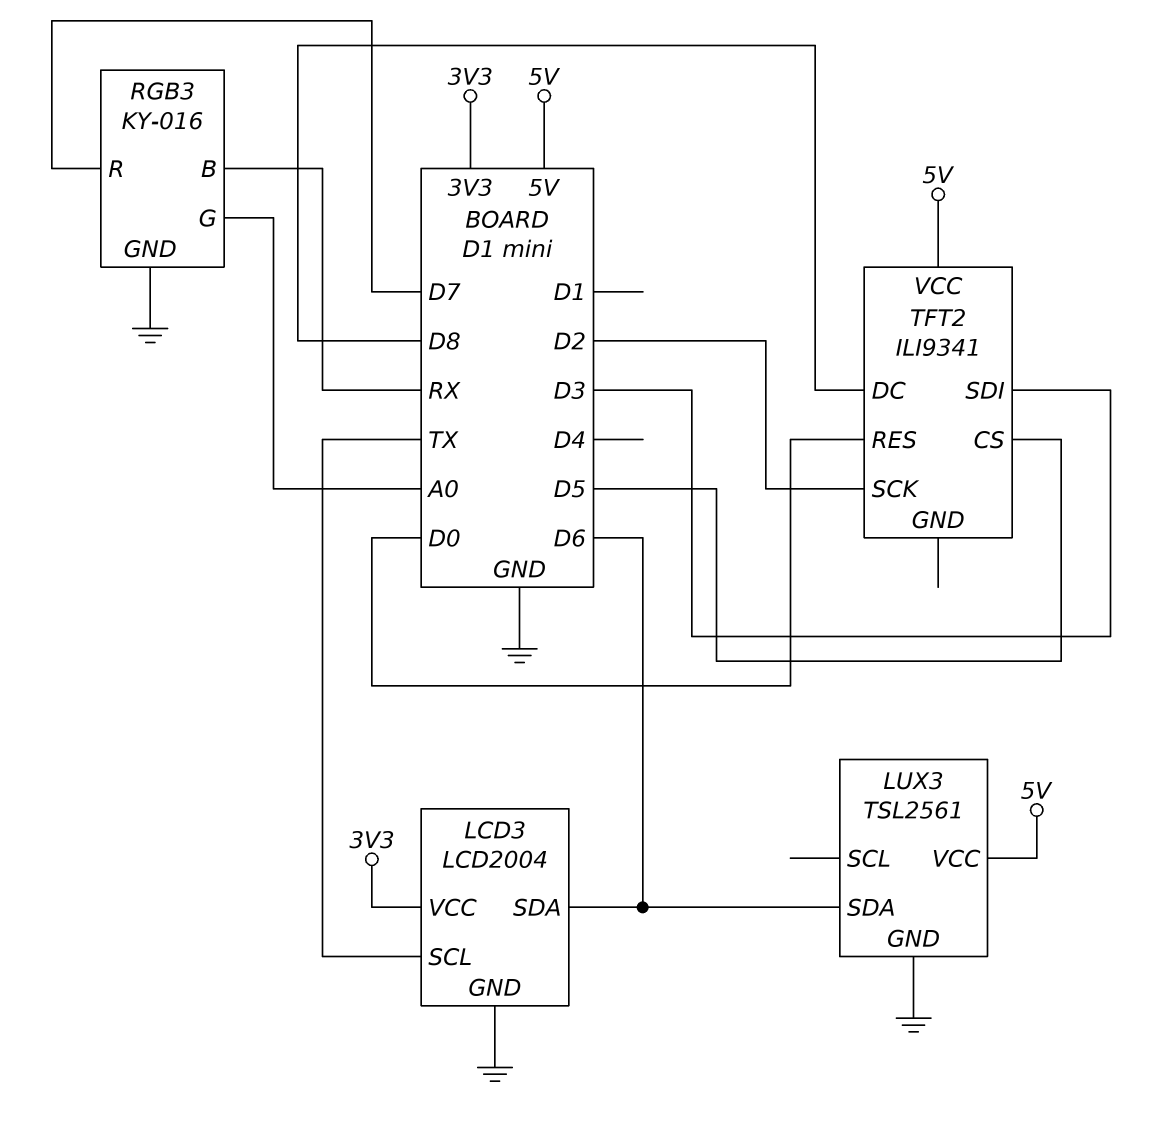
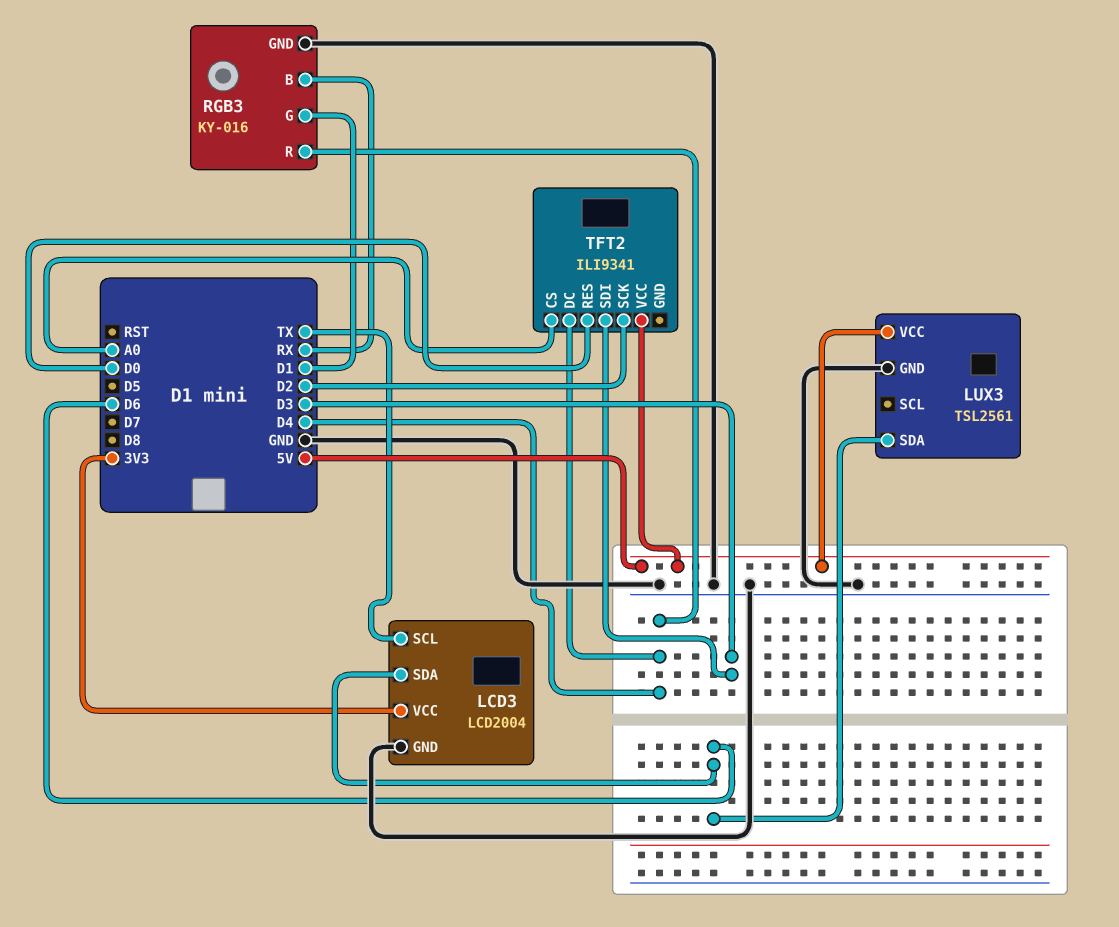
RGB3 pin G: A0 -> D1
RGB3 pin R: D7 -> D4
TFT2 pin CS: D5 -> A0
TFT2 pin DC: D8 -> D4

